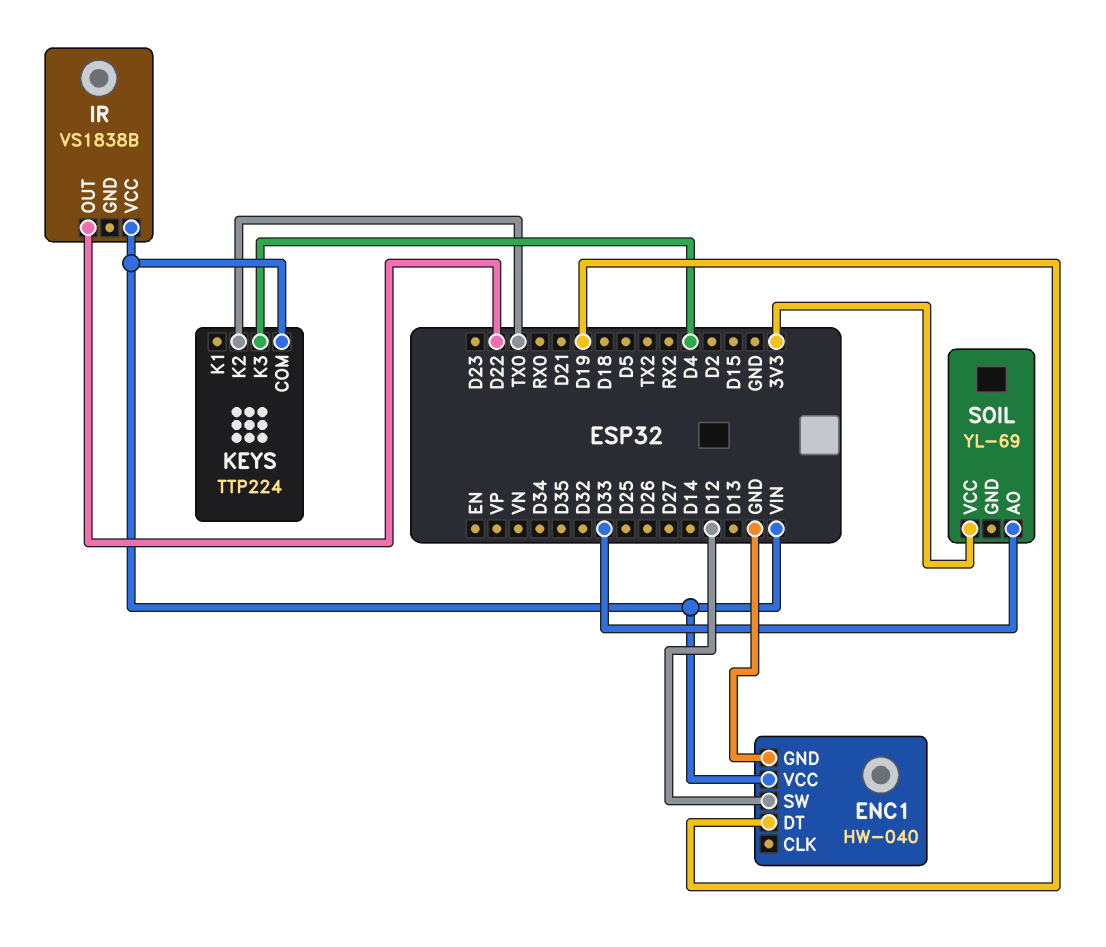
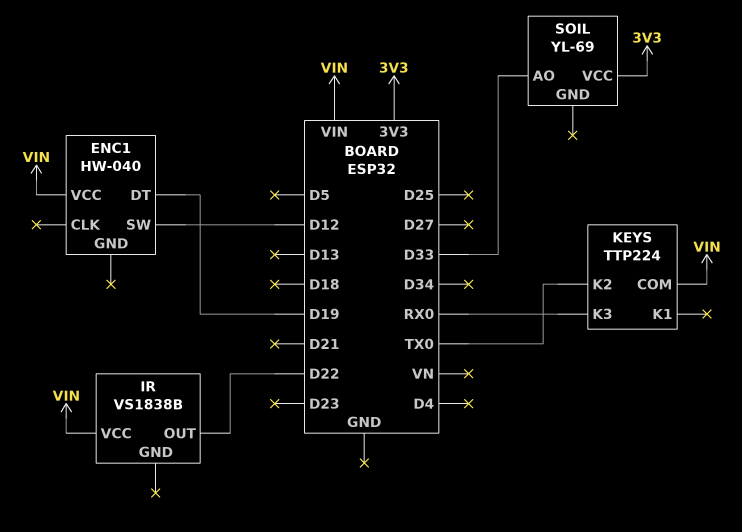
ENC1 pin GND: GND -> none
KEYS pin K3: D4 -> RX0

